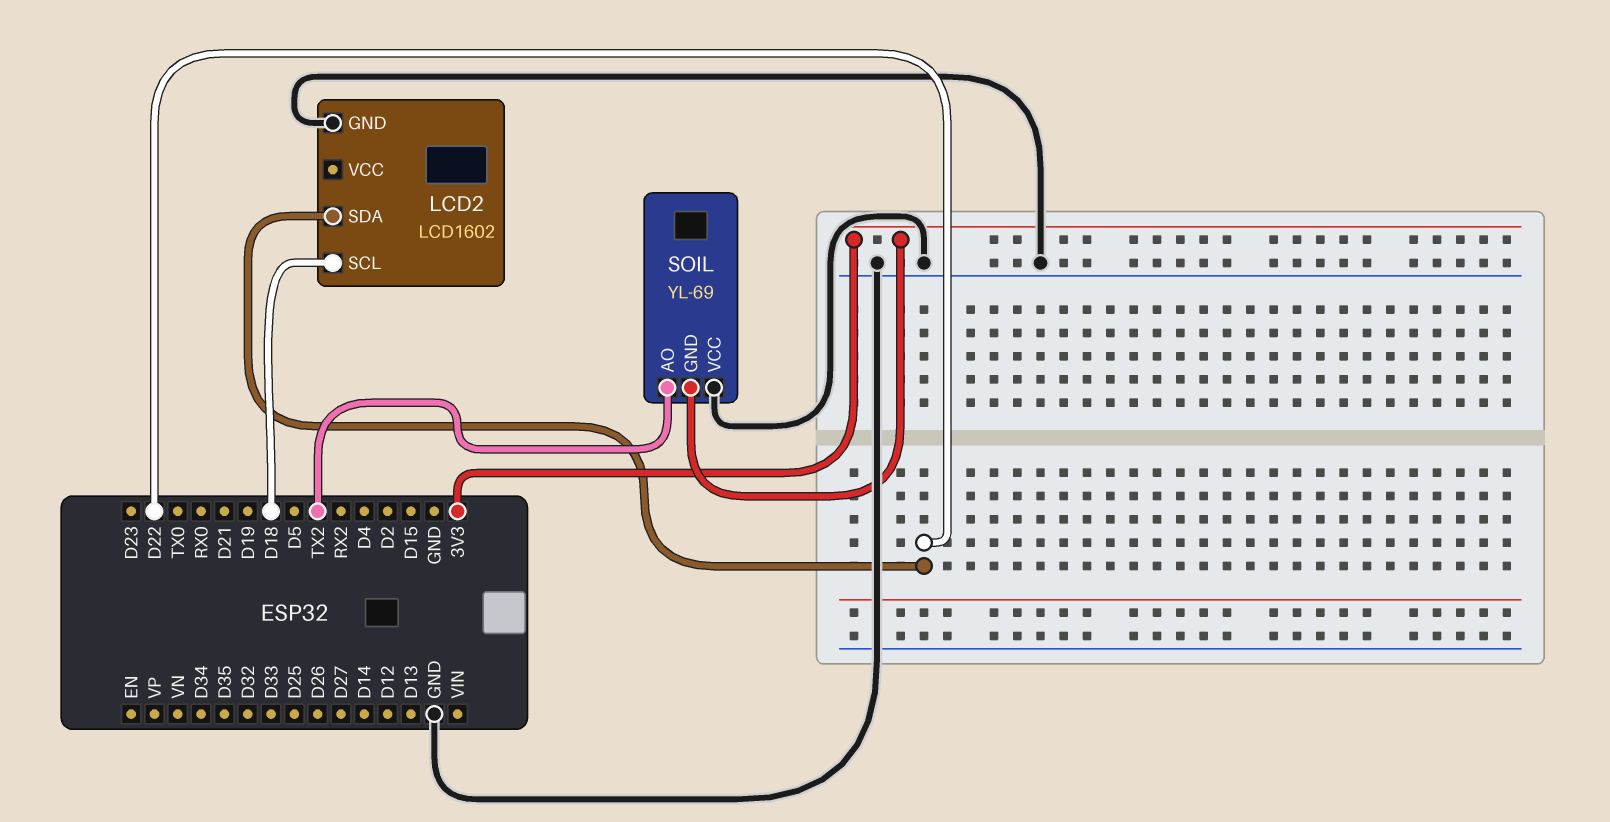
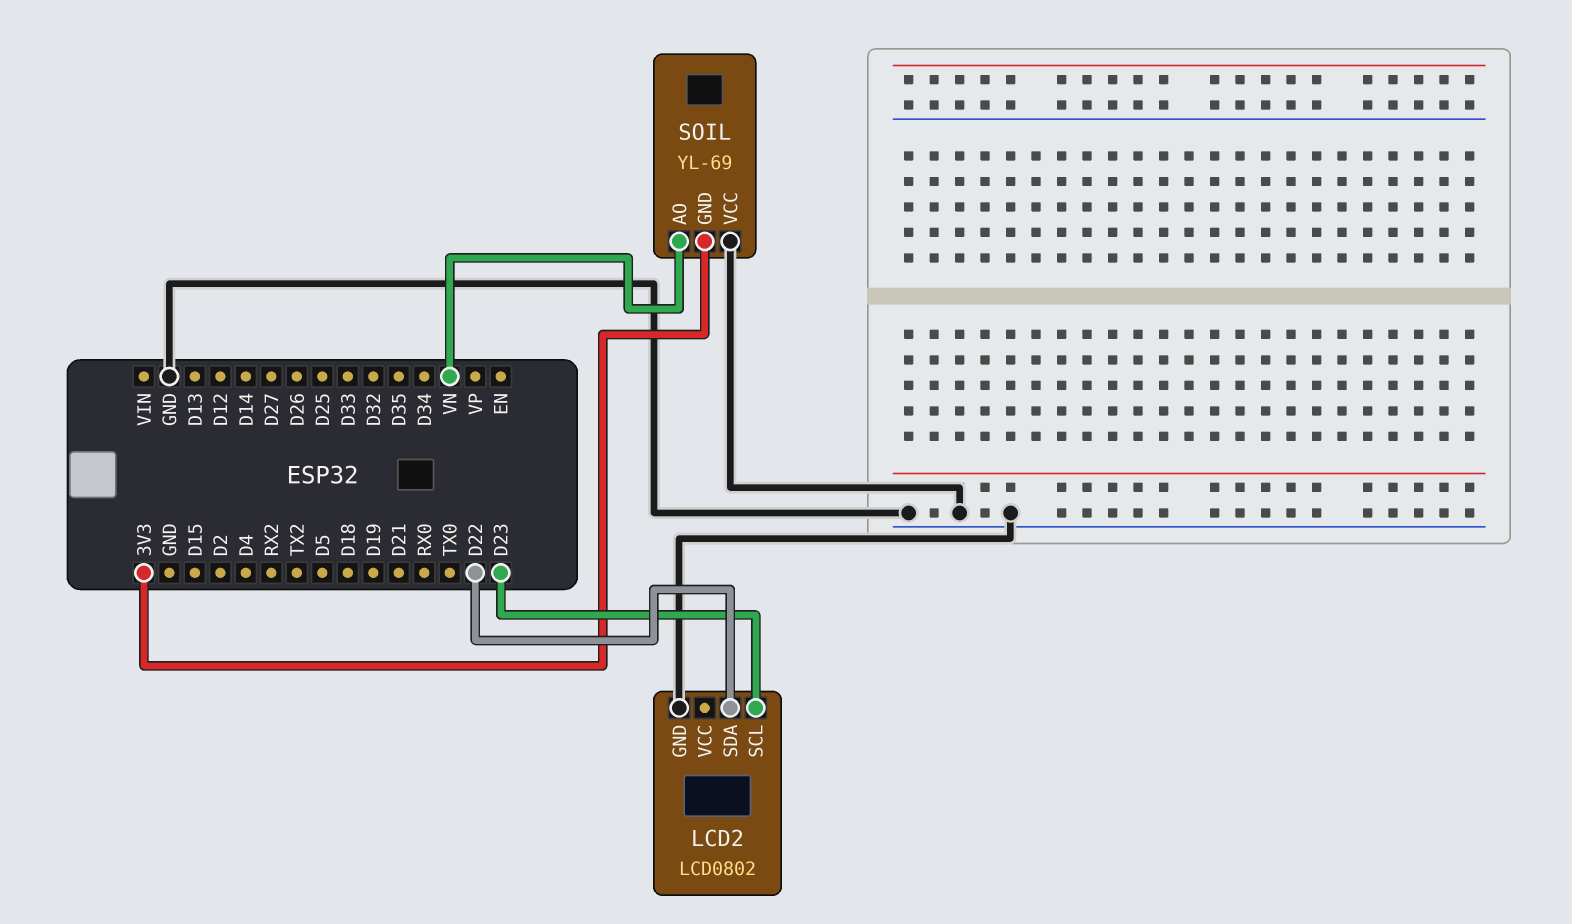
LCD2: LCD1602 -> LCD0802
LCD2 pin SCL: D18 -> D23
SOIL pin AO: TX2 -> VN

